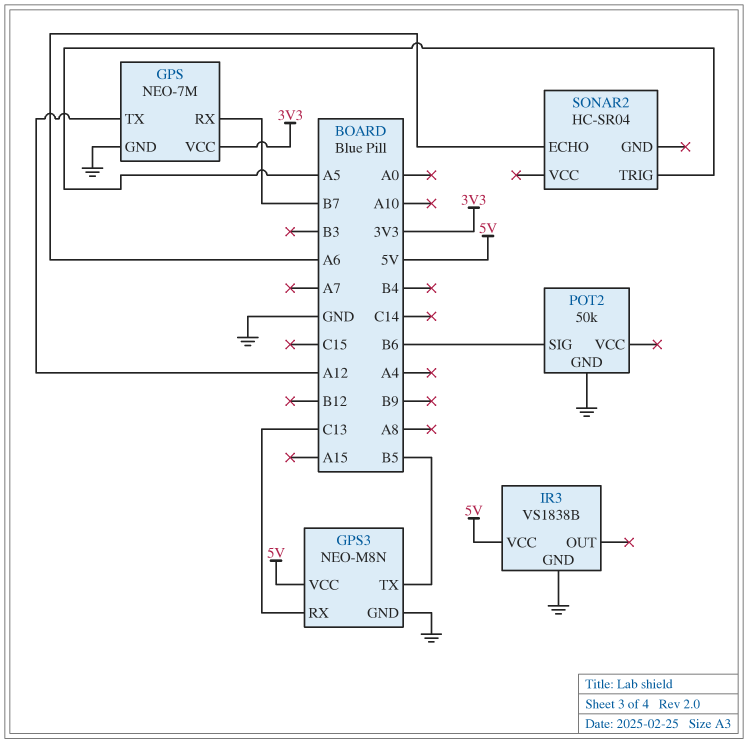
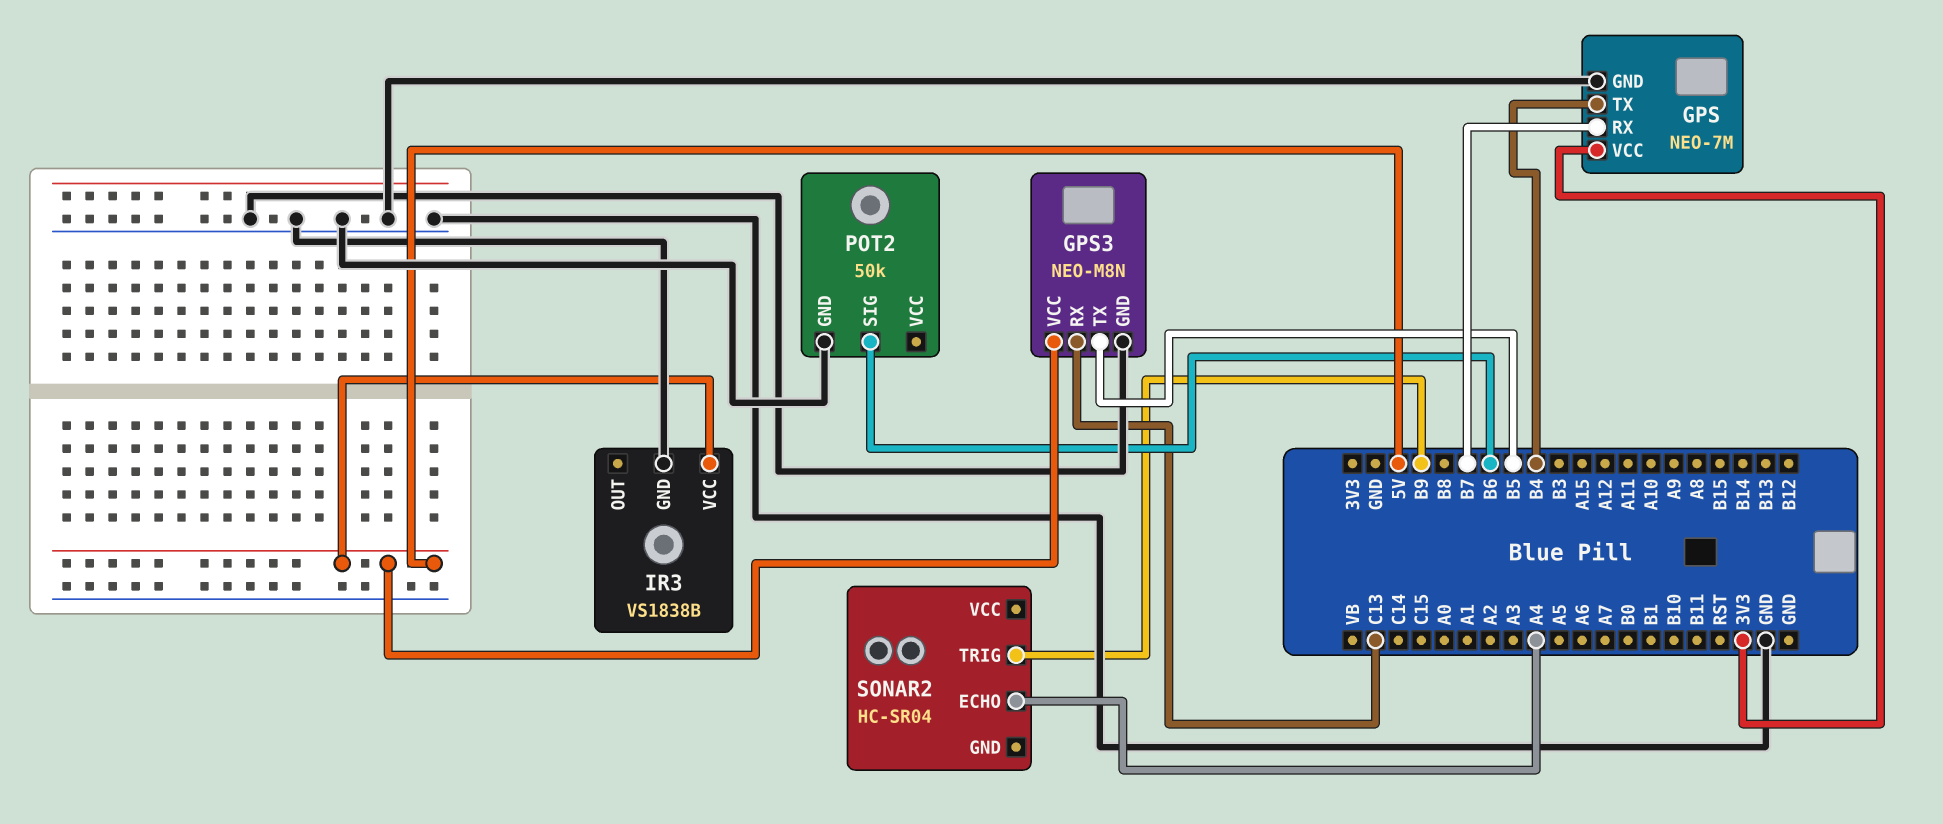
GPS pin TX: A12 -> B4
SONAR2 pin ECHO: A6 -> A4
SONAR2 pin TRIG: A5 -> B9

